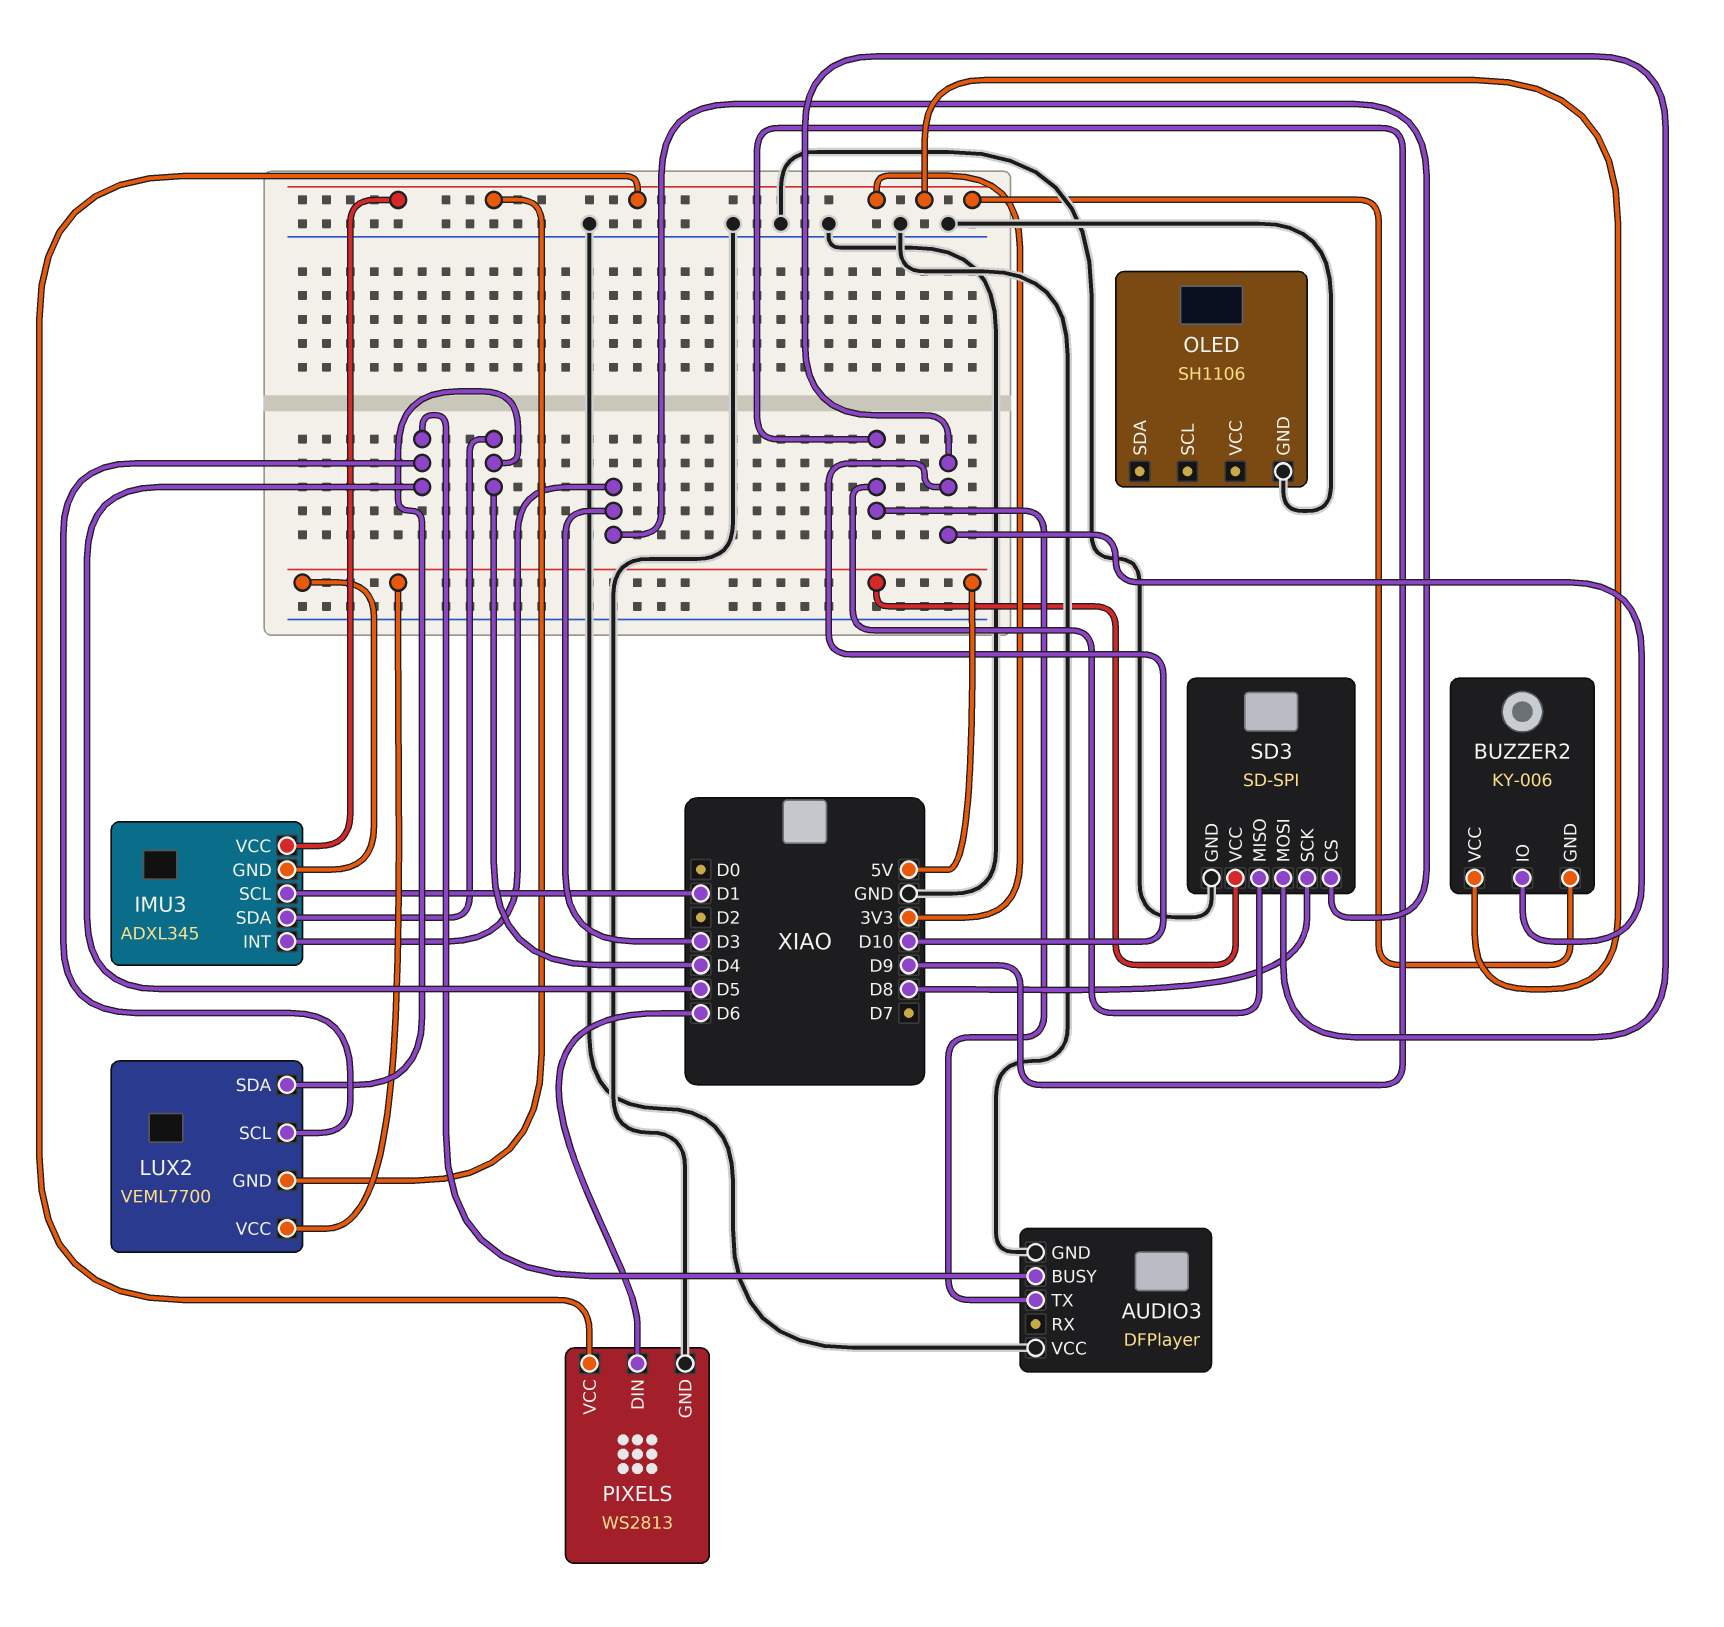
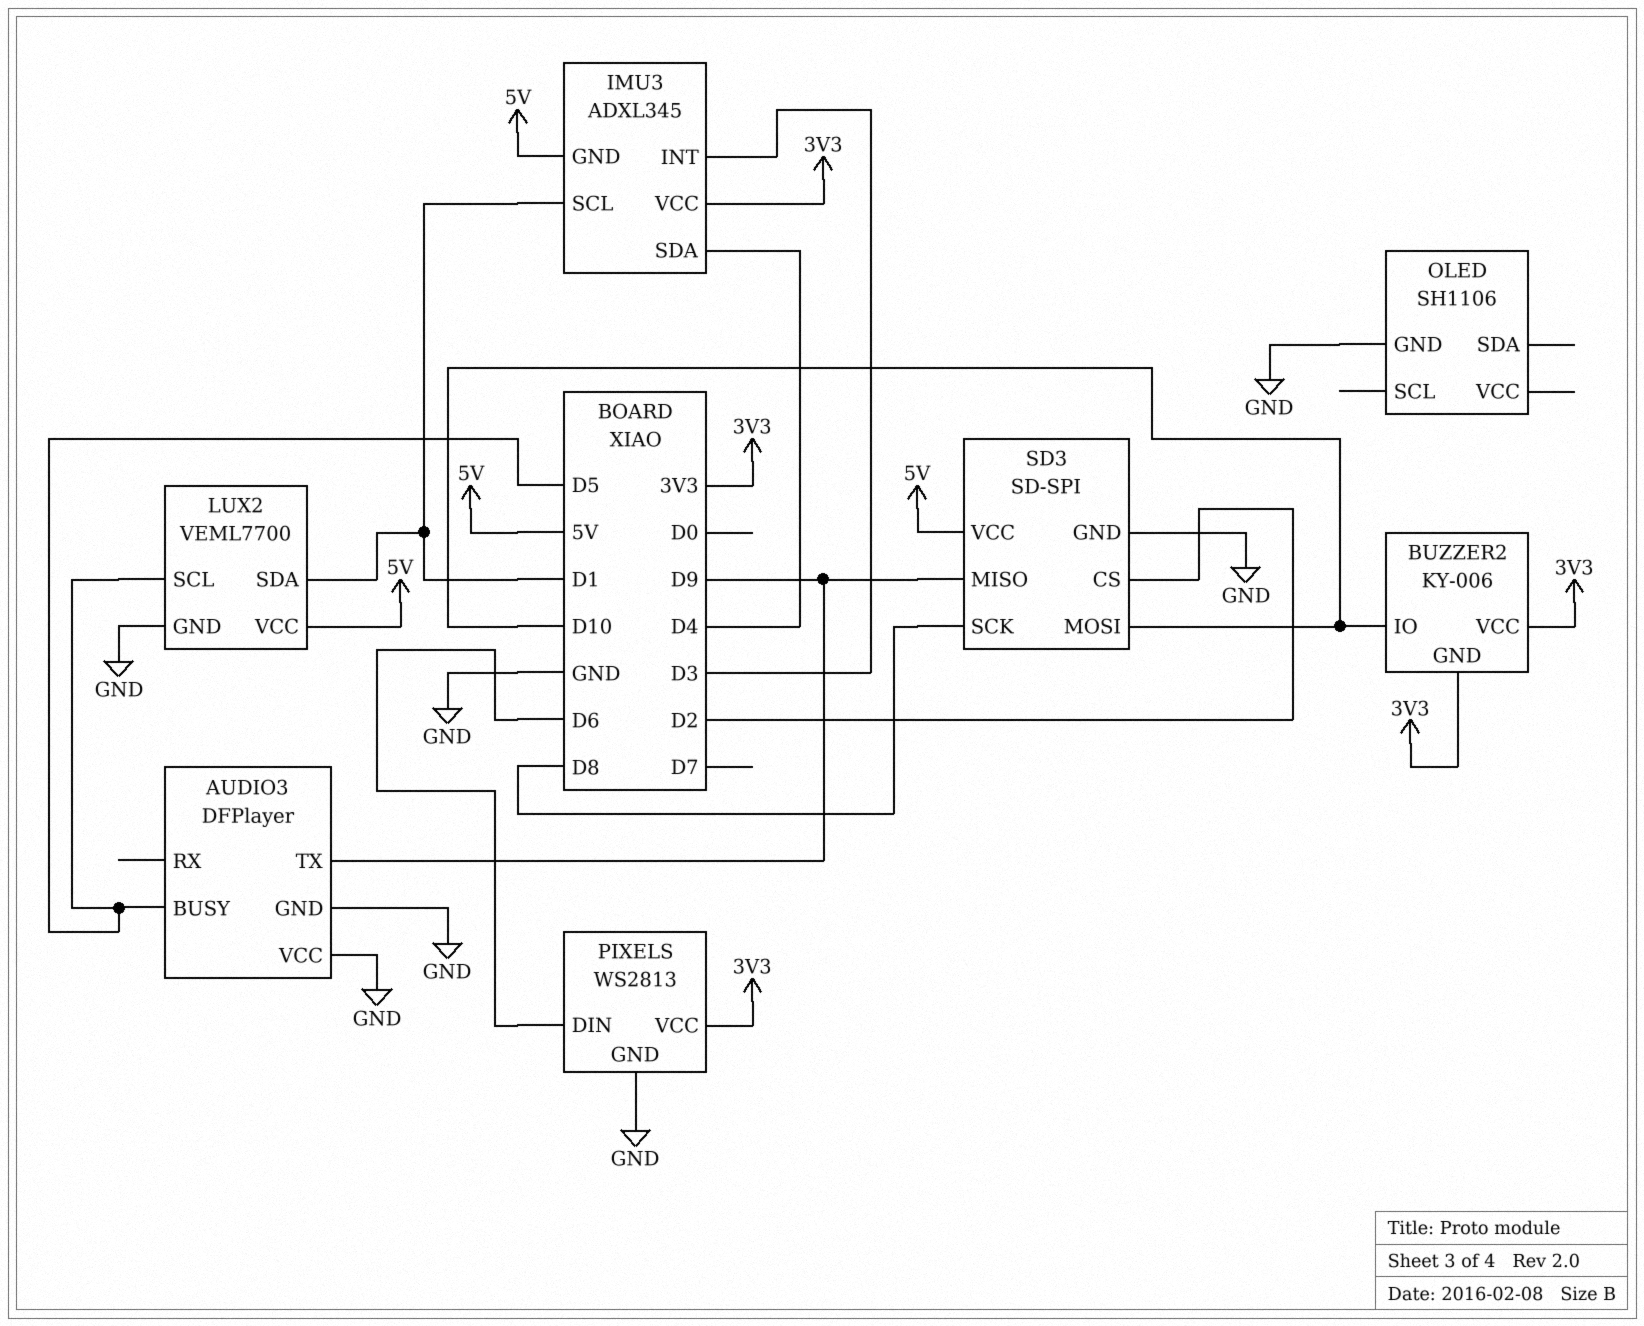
LUX2 pin GND: 3V3 -> GND
LUX2 pin SDA: D4 -> D1
SD3 pin CS: D3 -> D2

